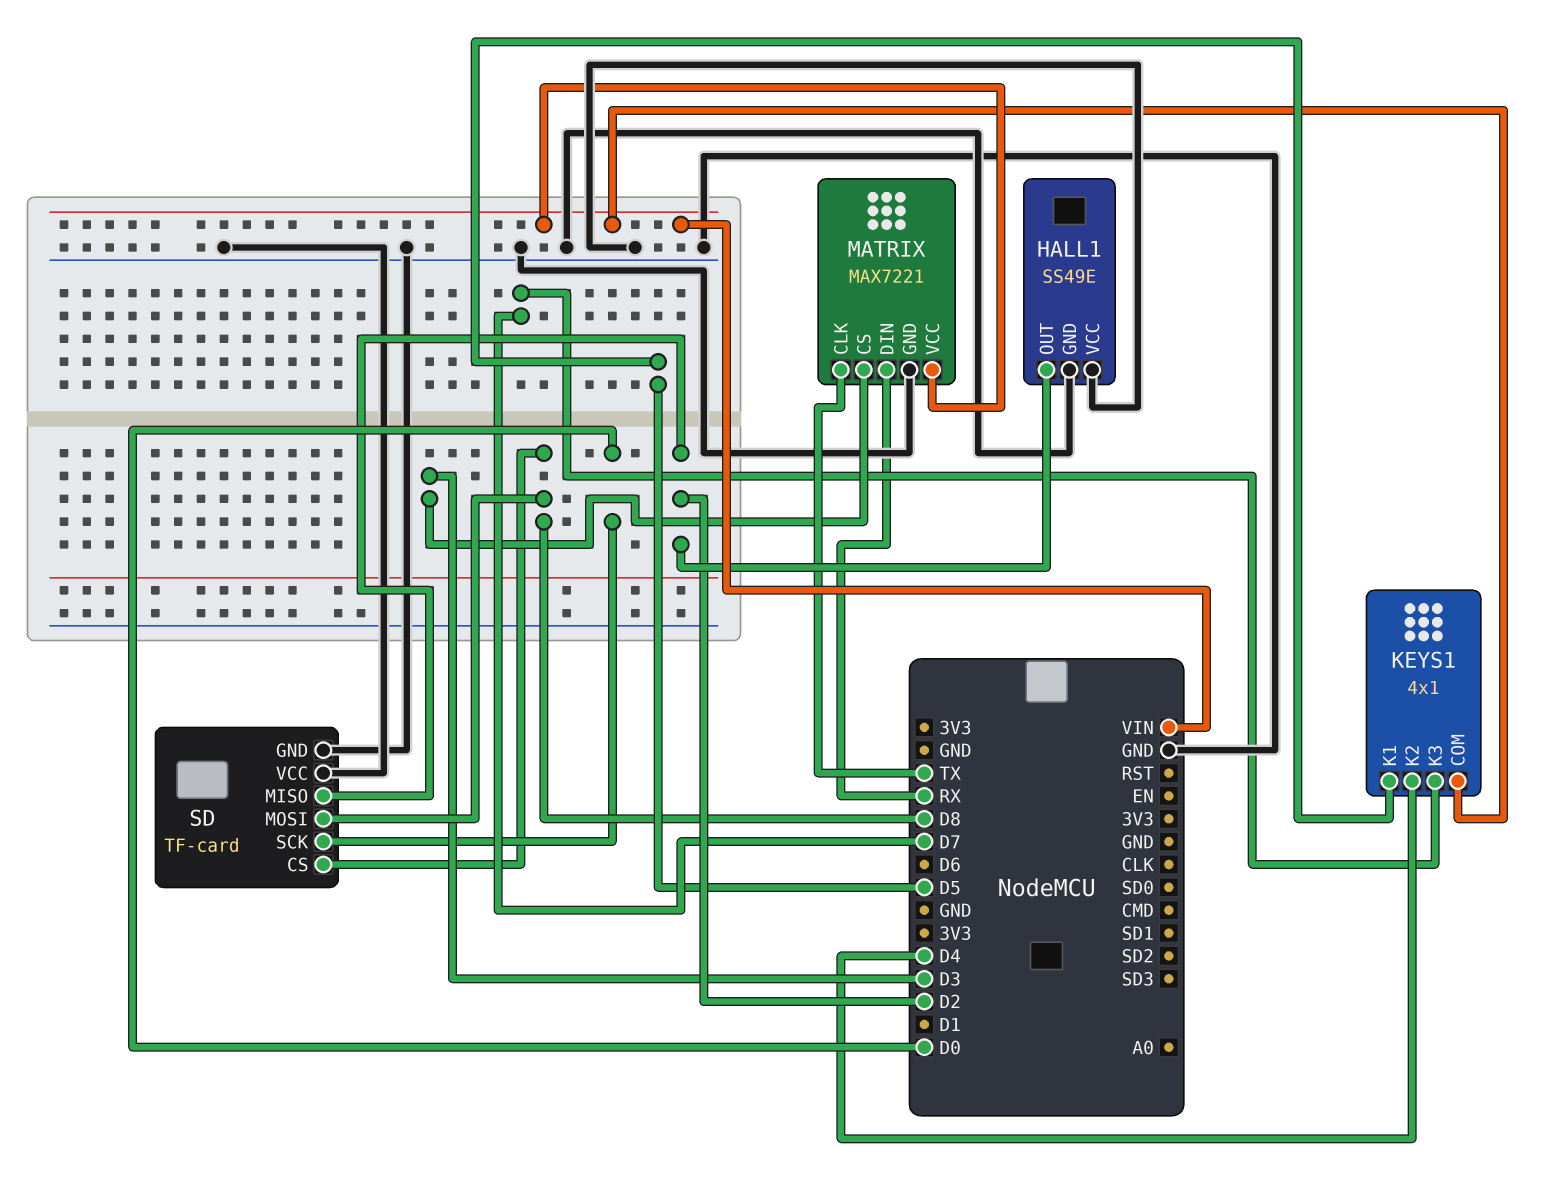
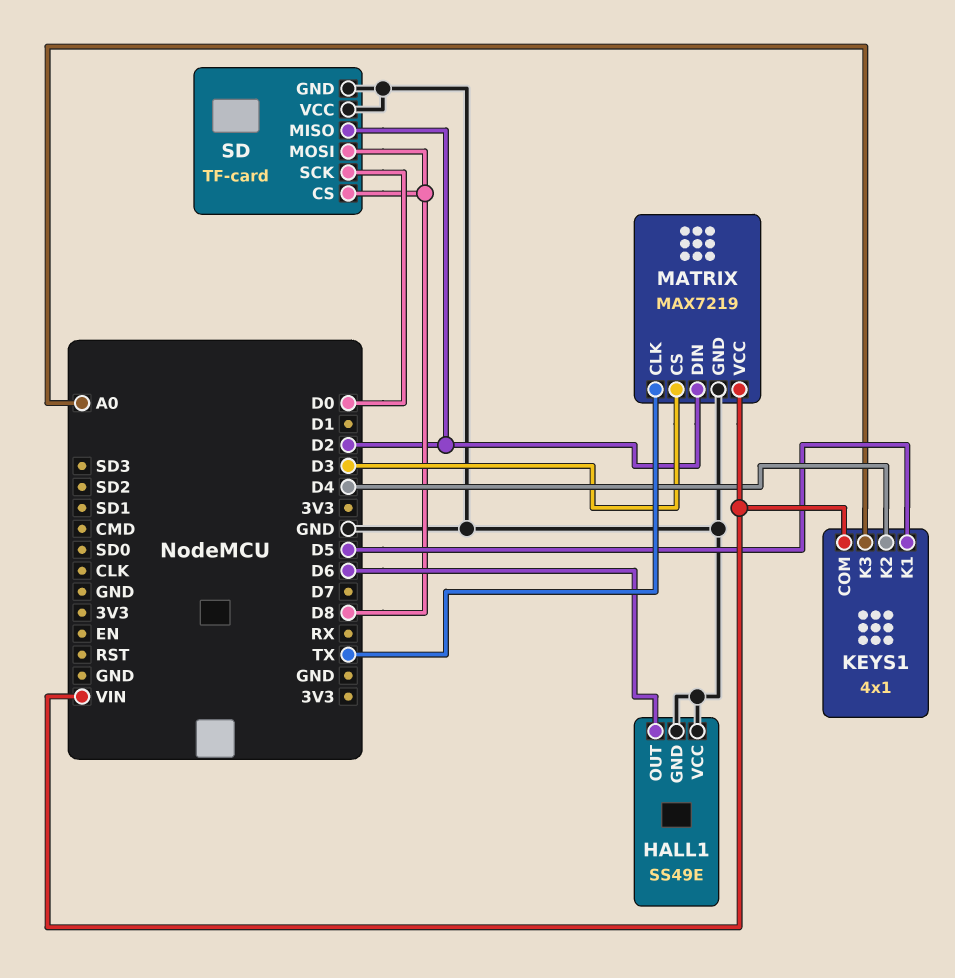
HALL1 pin OUT: D2 -> D6
KEYS1 pin K3: D7 -> A0
MATRIX: MAX7221 -> MAX7219
MATRIX pin DIN: RX -> D2

